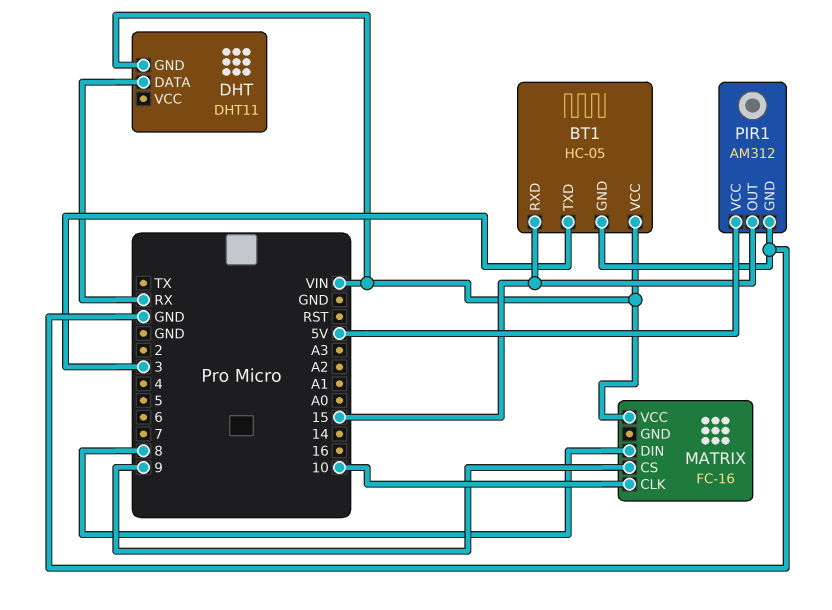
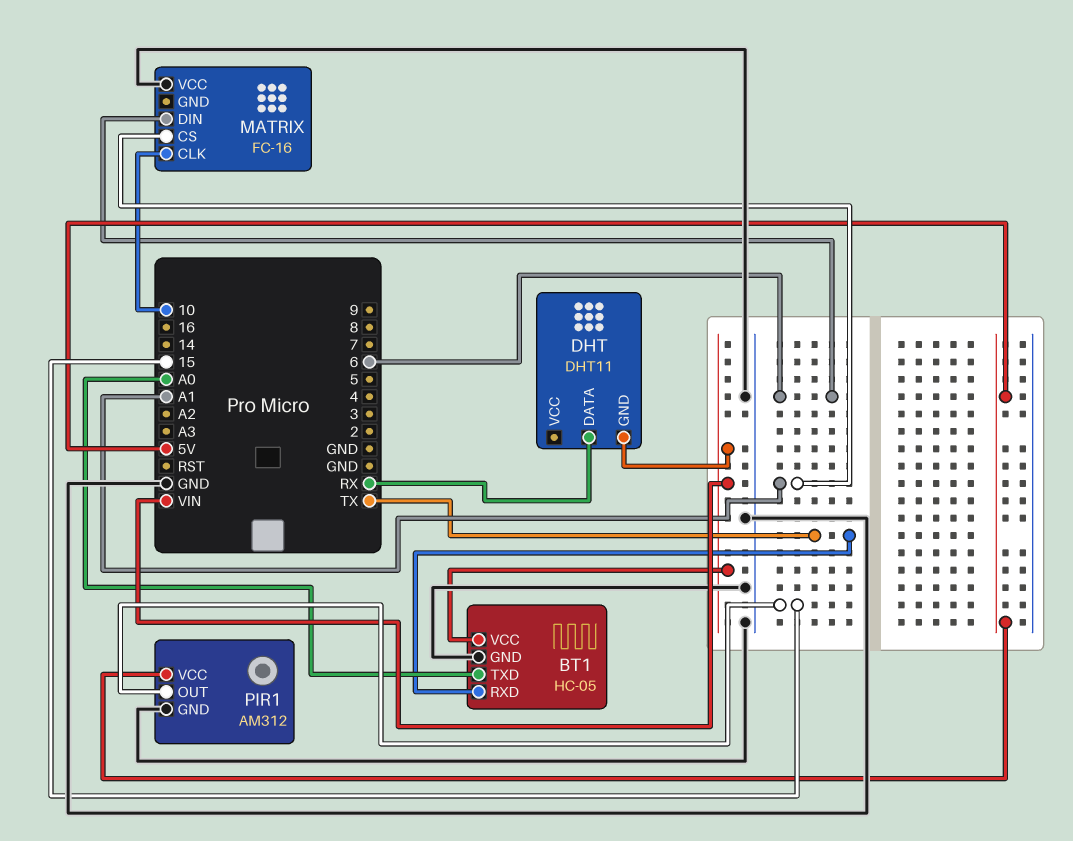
BT1 pin RXD: 15 -> TX
BT1 pin TXD: 3 -> A0
MATRIX pin CS: 9 -> A1
MATRIX pin DIN: 8 -> 6
MATRIX pin VCC: VIN -> GND

